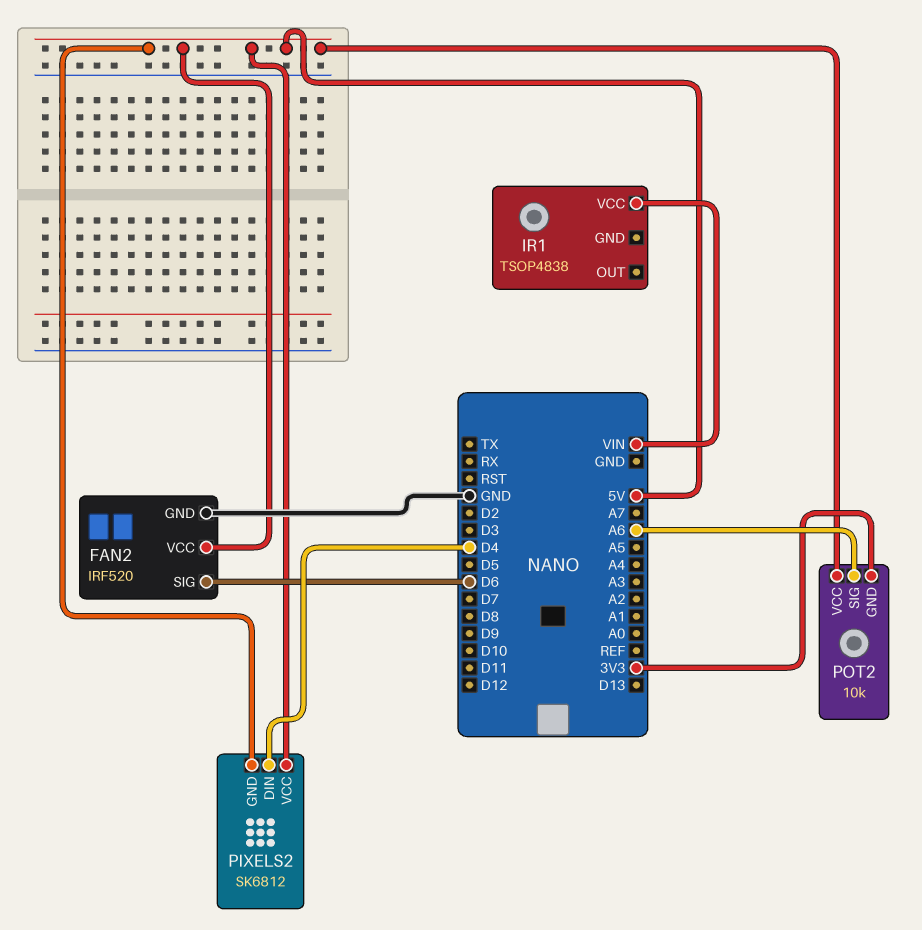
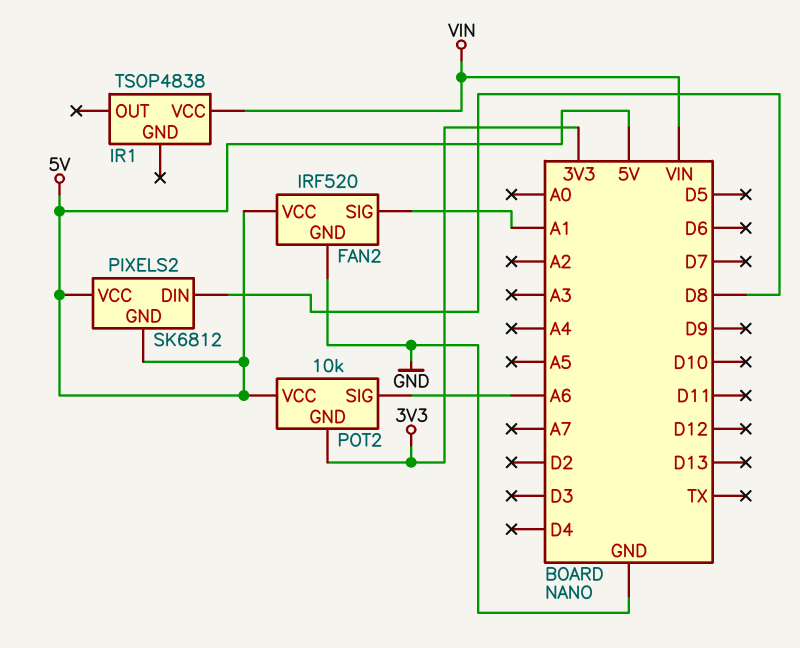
FAN2 pin SIG: D6 -> A1
PIXELS2 pin DIN: D4 -> D8

